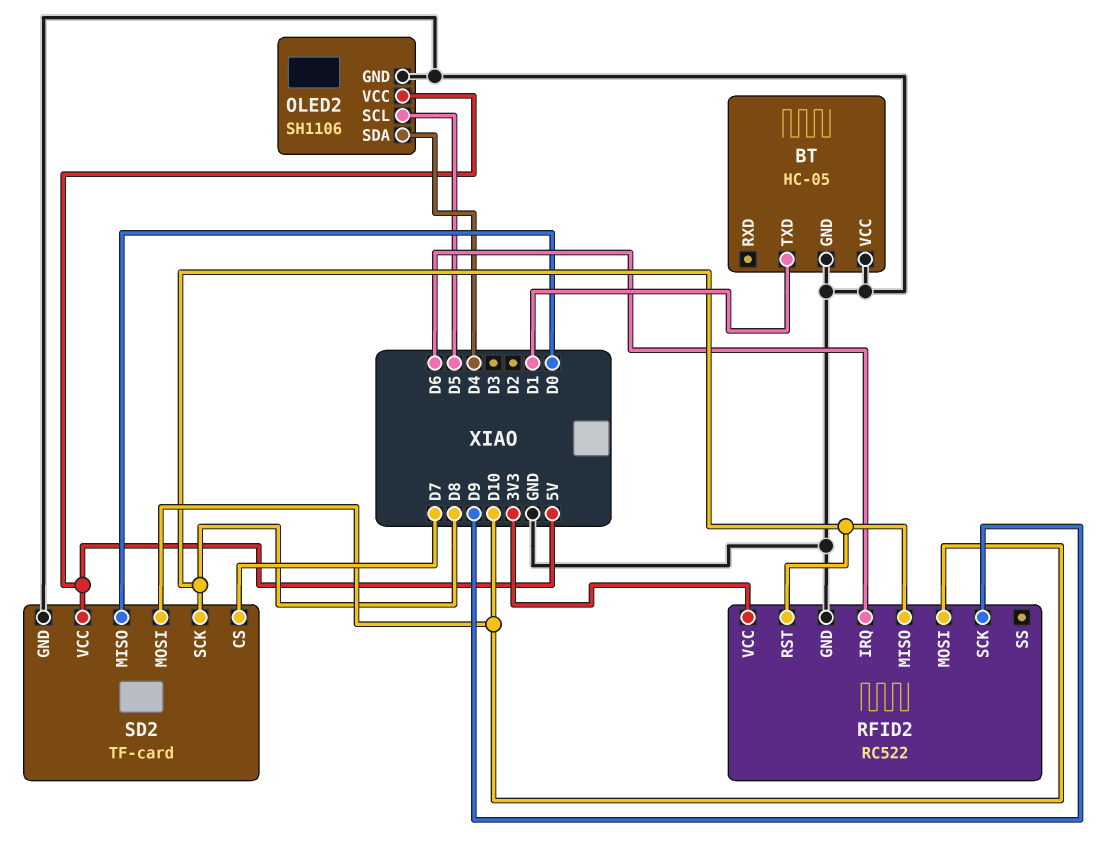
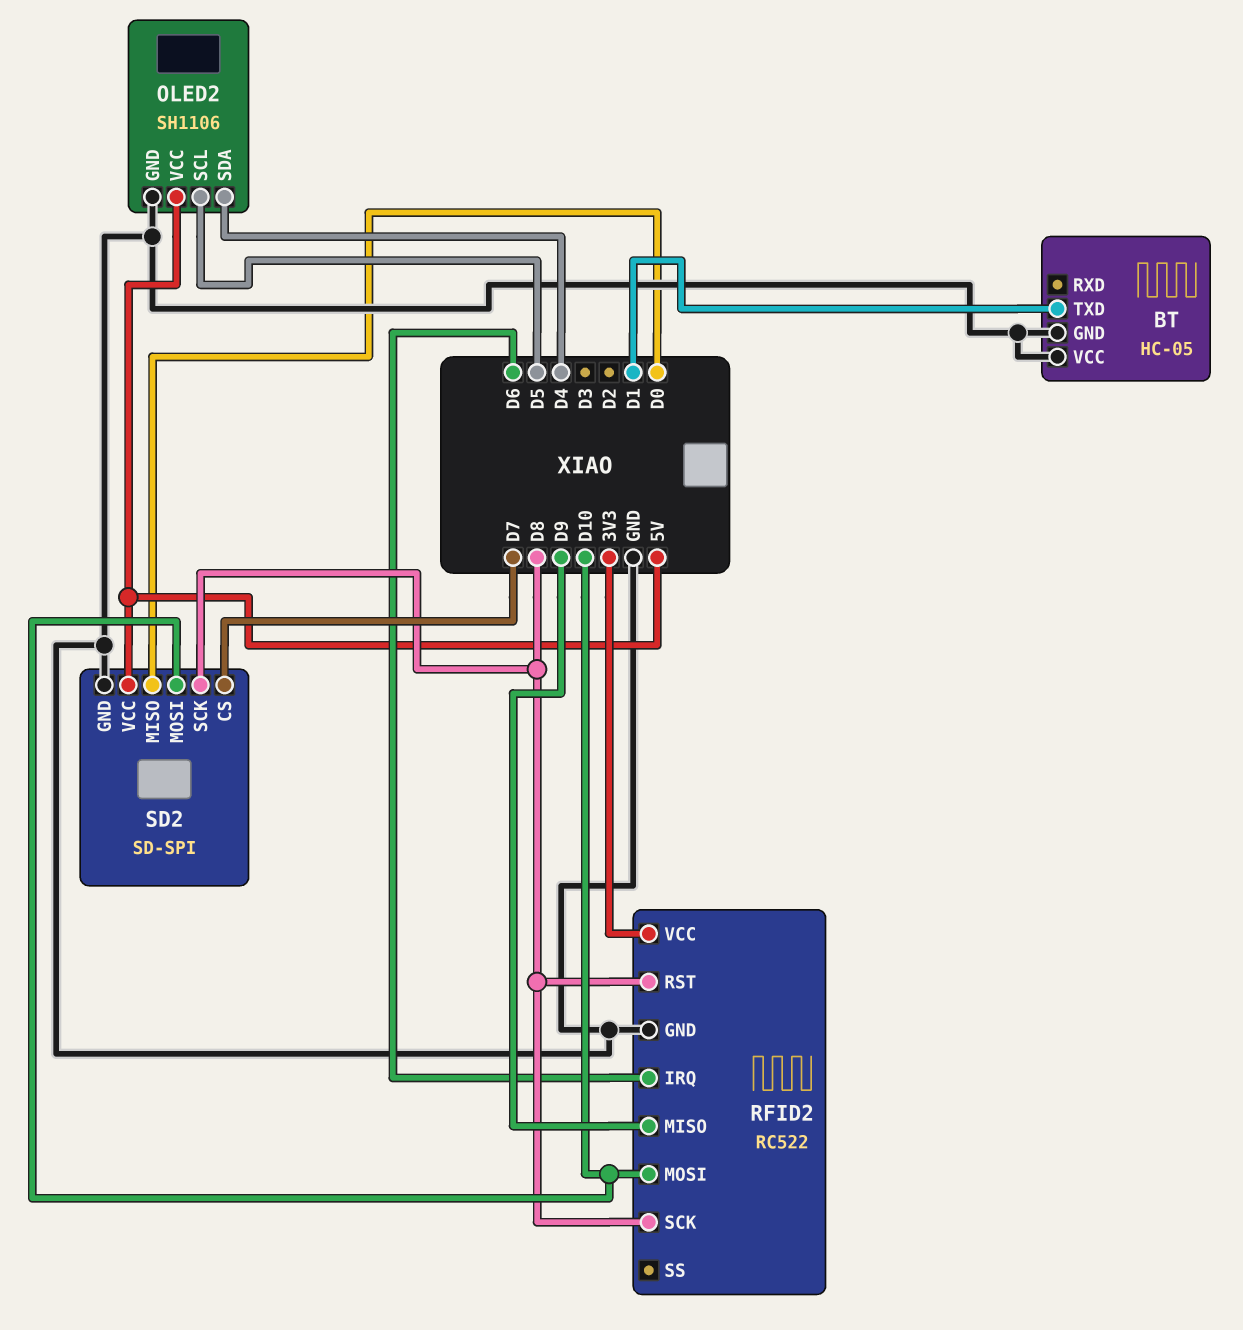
RFID2 pin MISO: D8 -> D9
RFID2 pin SCK: D9 -> D8
SD2: TF-card -> SD-SPI

